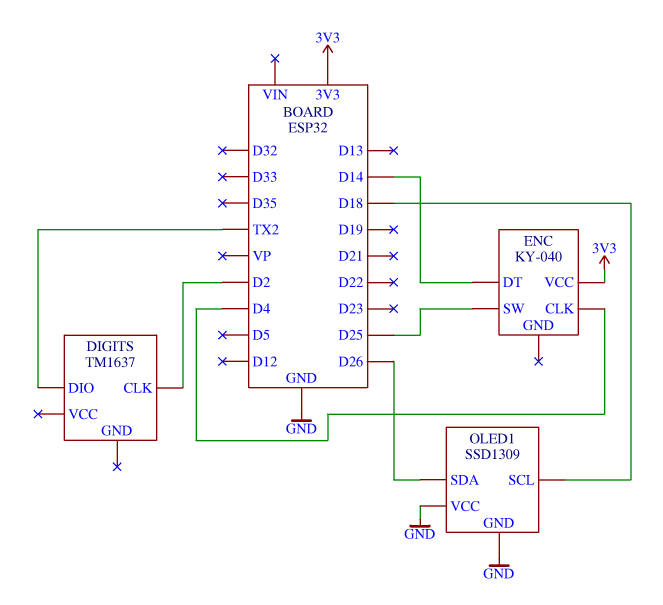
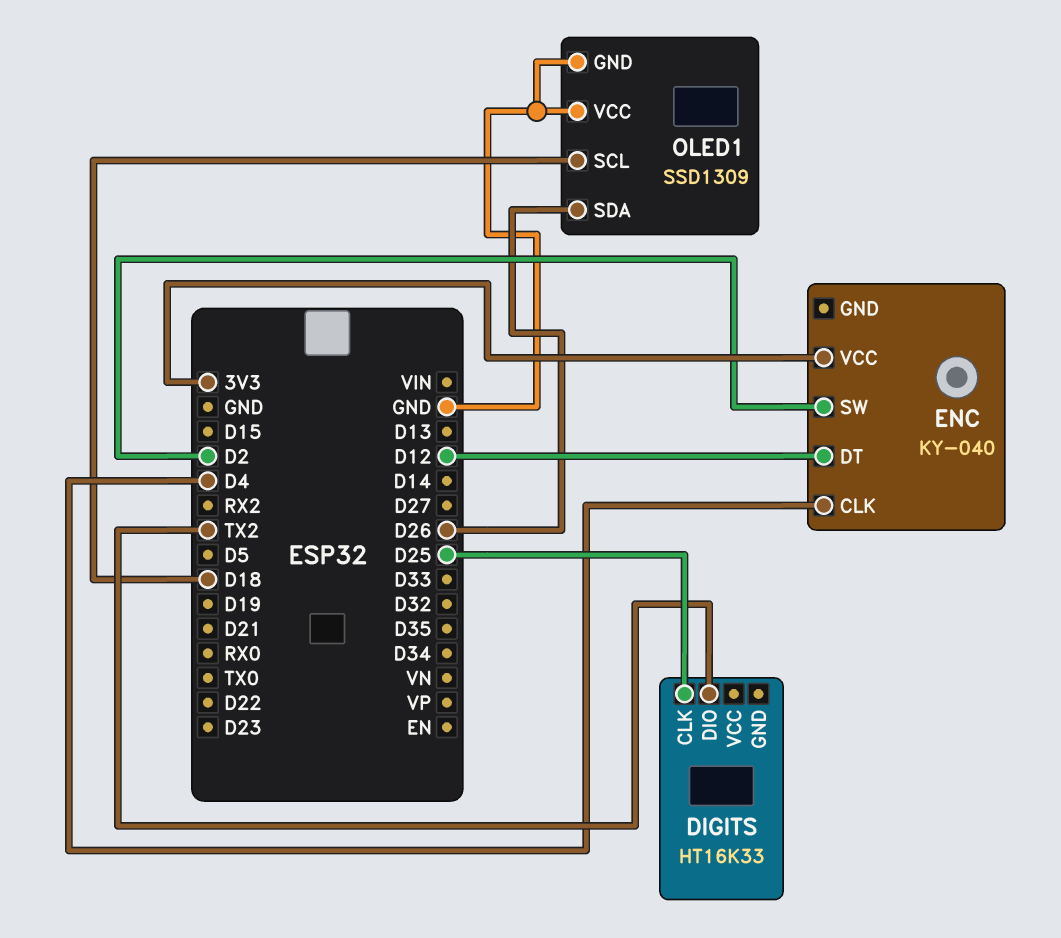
DIGITS: TM1637 -> HT16K33
DIGITS pin CLK: D2 -> D25
ENC pin DT: D14 -> D12
ENC pin SW: D25 -> D2

